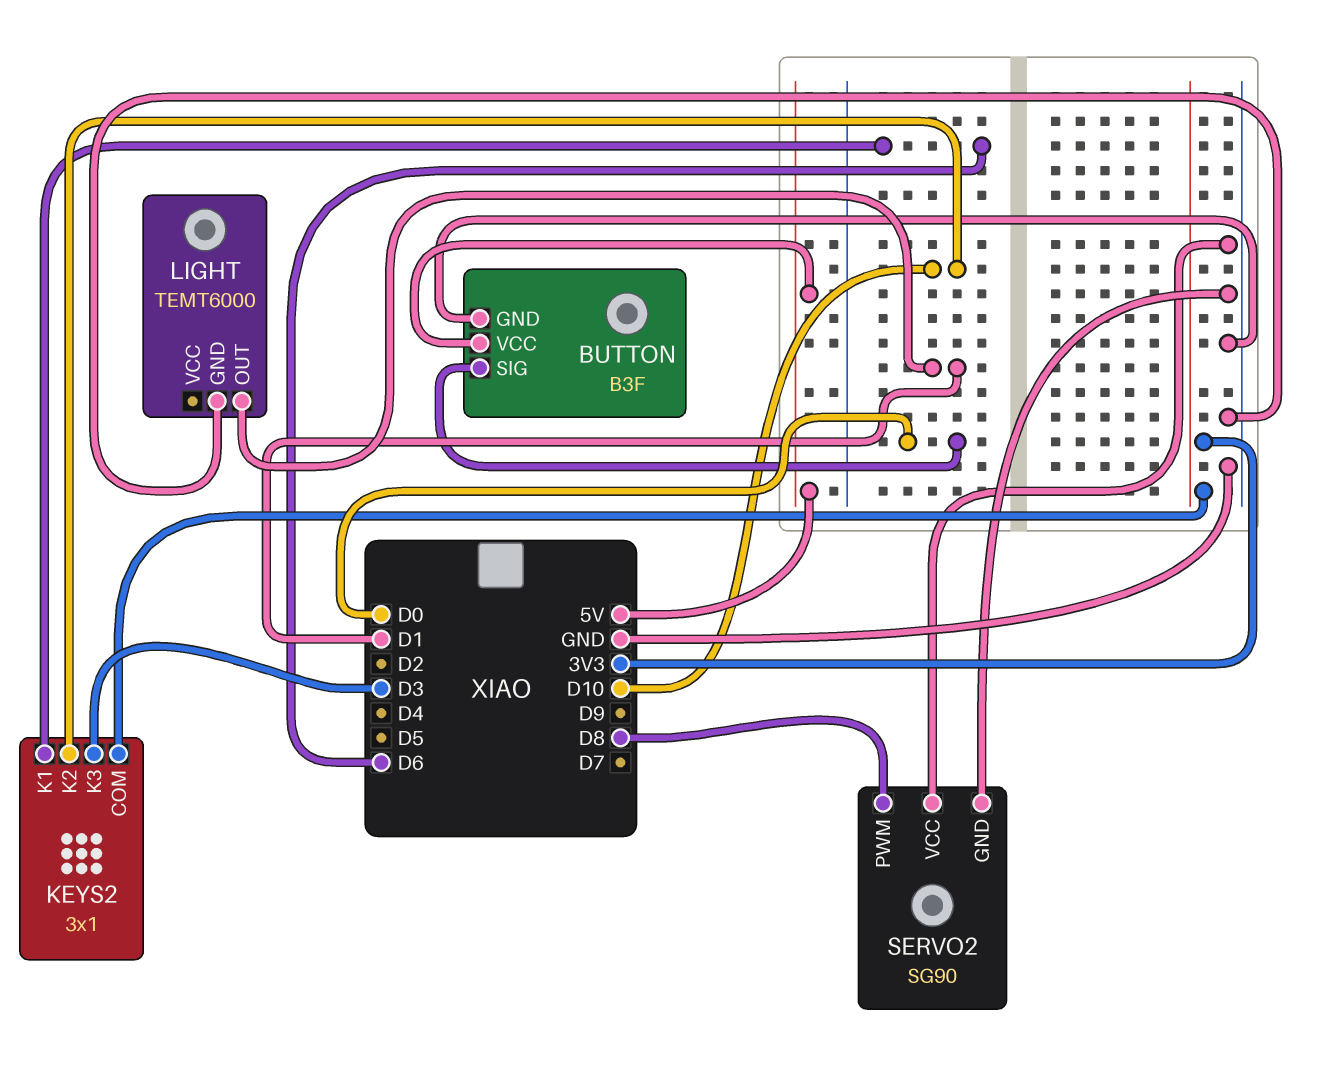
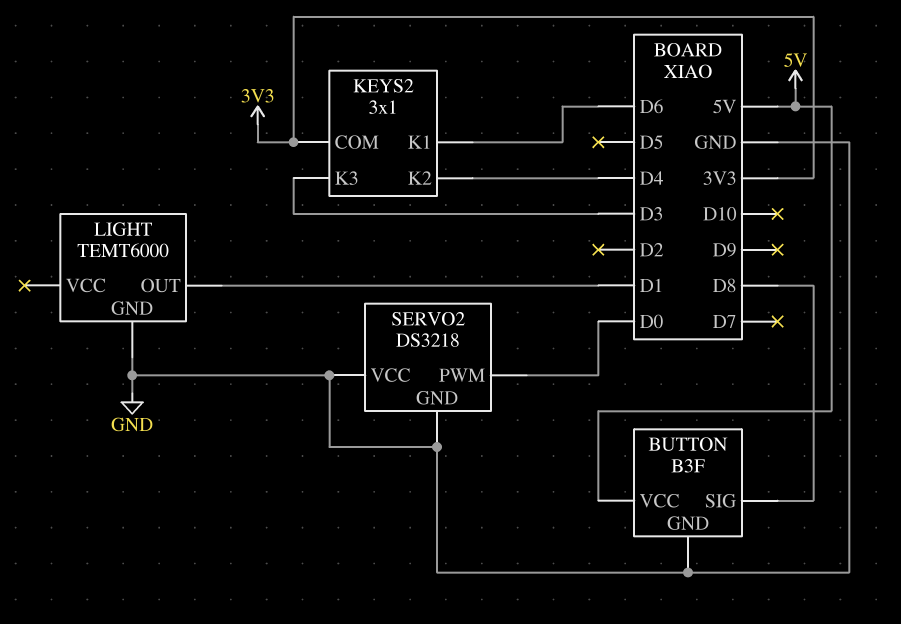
BUTTON pin SIG: D0 -> D8
KEYS2 pin K2: D10 -> D4
SERVO2: SG90 -> DS3218
SERVO2 pin PWM: D8 -> D0

